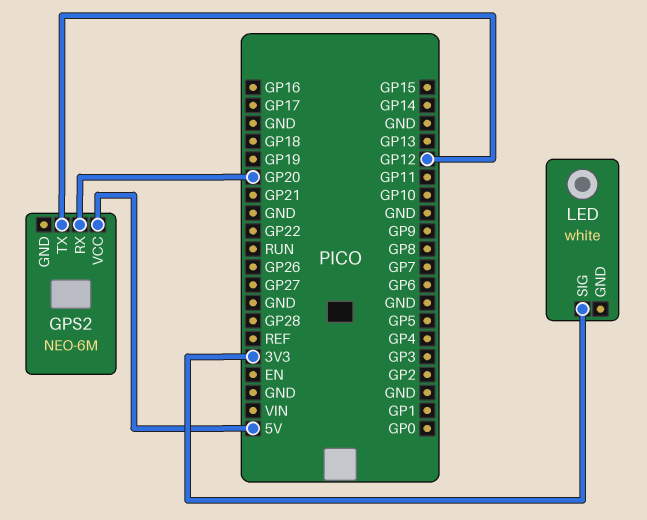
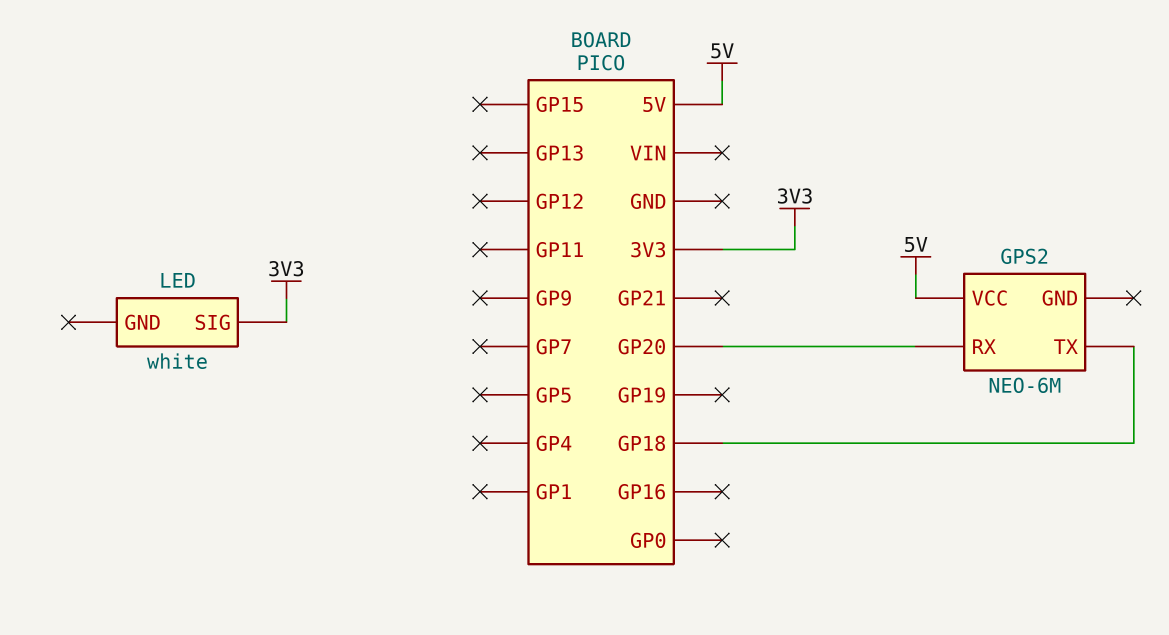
GPS2 pin TX: GP12 -> GP18

